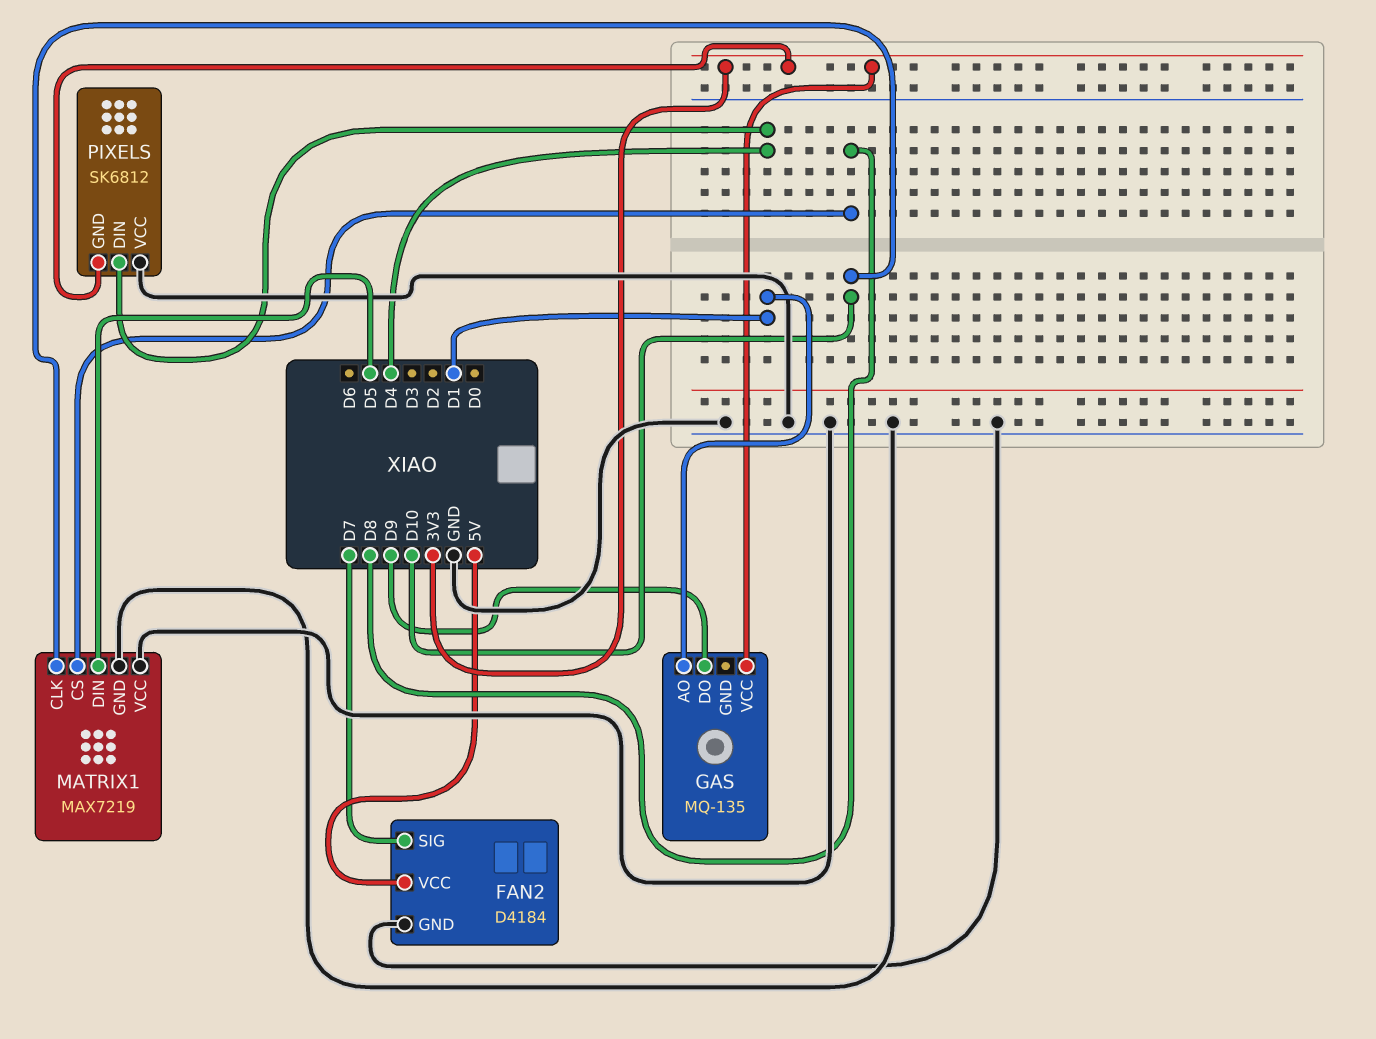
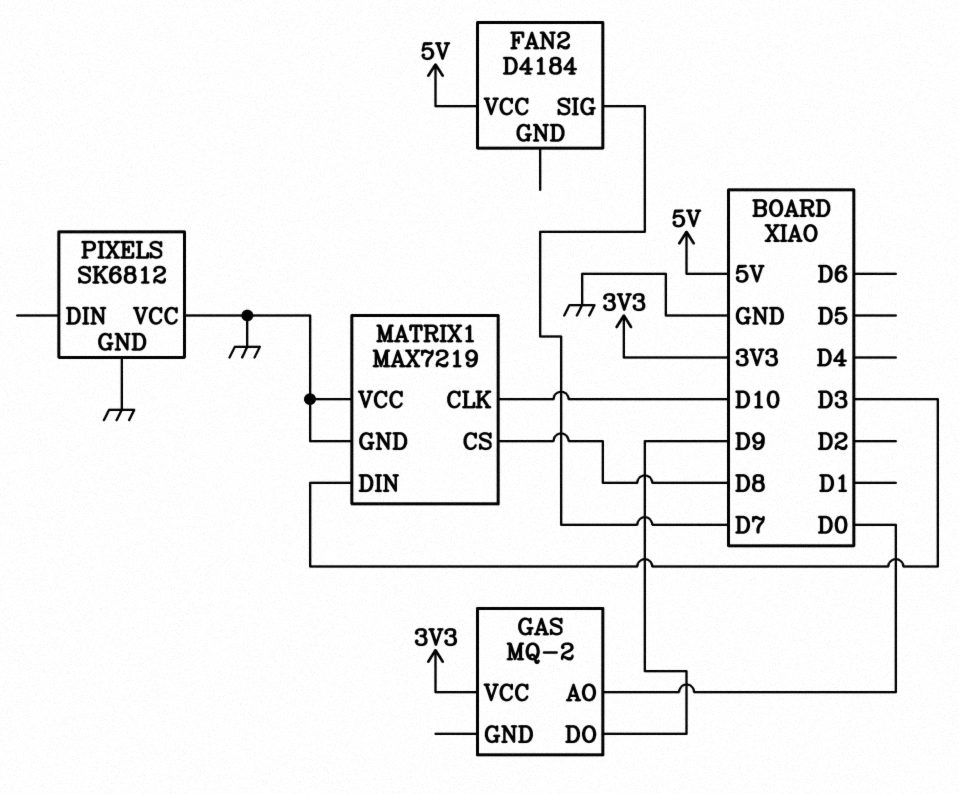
FAN2 pin GND: GND -> none
GAS: MQ-135 -> MQ-2
GAS pin AO: D1 -> D0
MATRIX1 pin DIN: D5 -> D3
PIXELS pin DIN: D4 -> none
PIXELS pin GND: 3V3 -> GND

